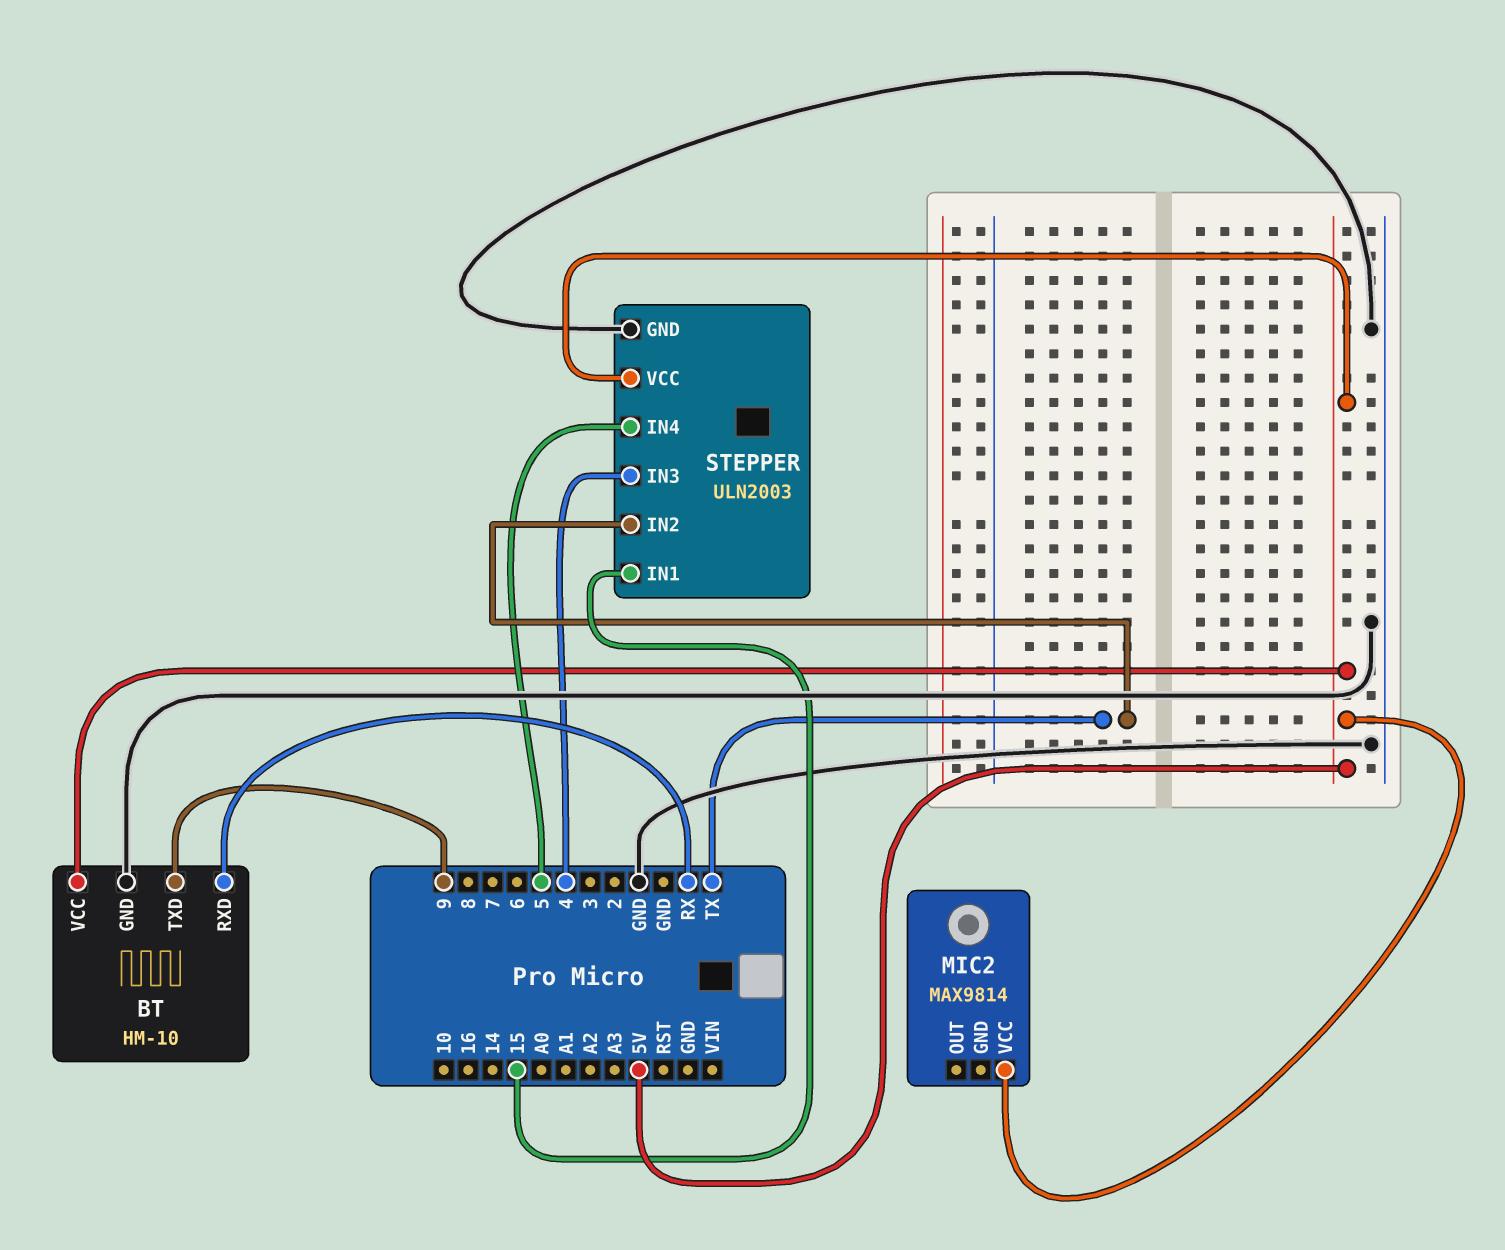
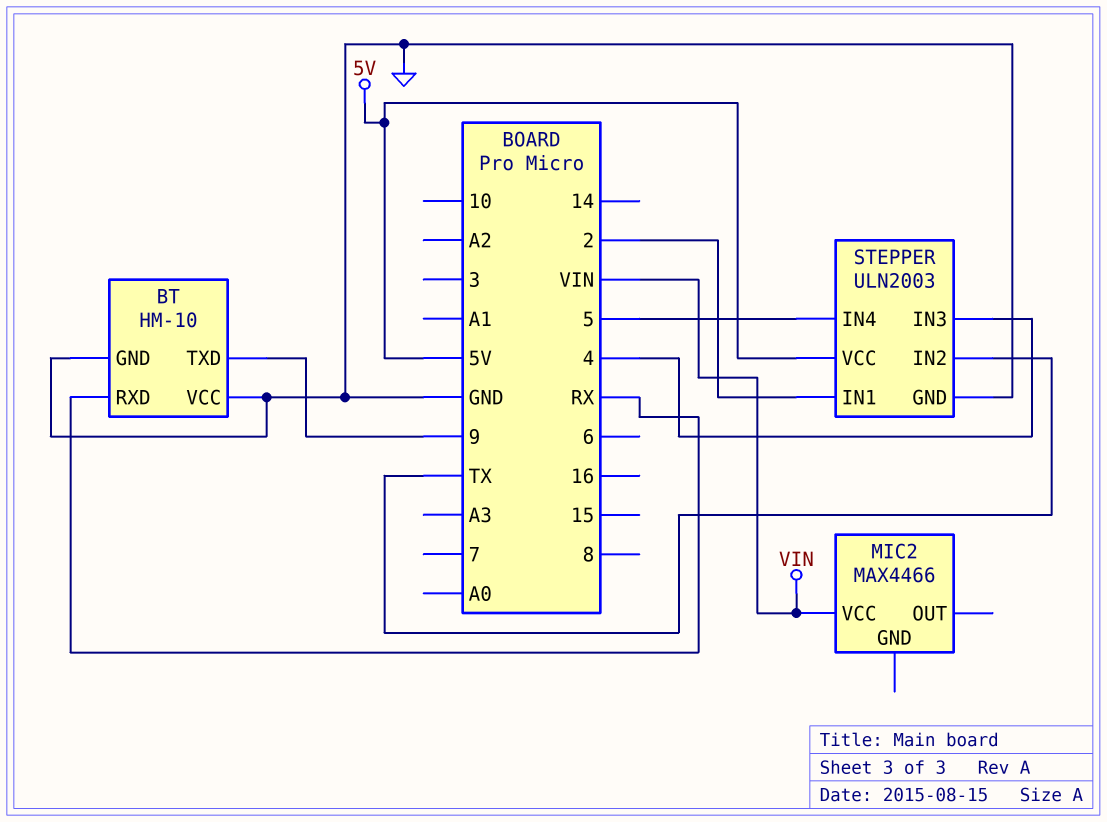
BT pin VCC: 5V -> GND
MIC2: MAX9814 -> MAX4466
MIC2 pin VCC: 5V -> VIN
STEPPER pin IN1: 15 -> 2

